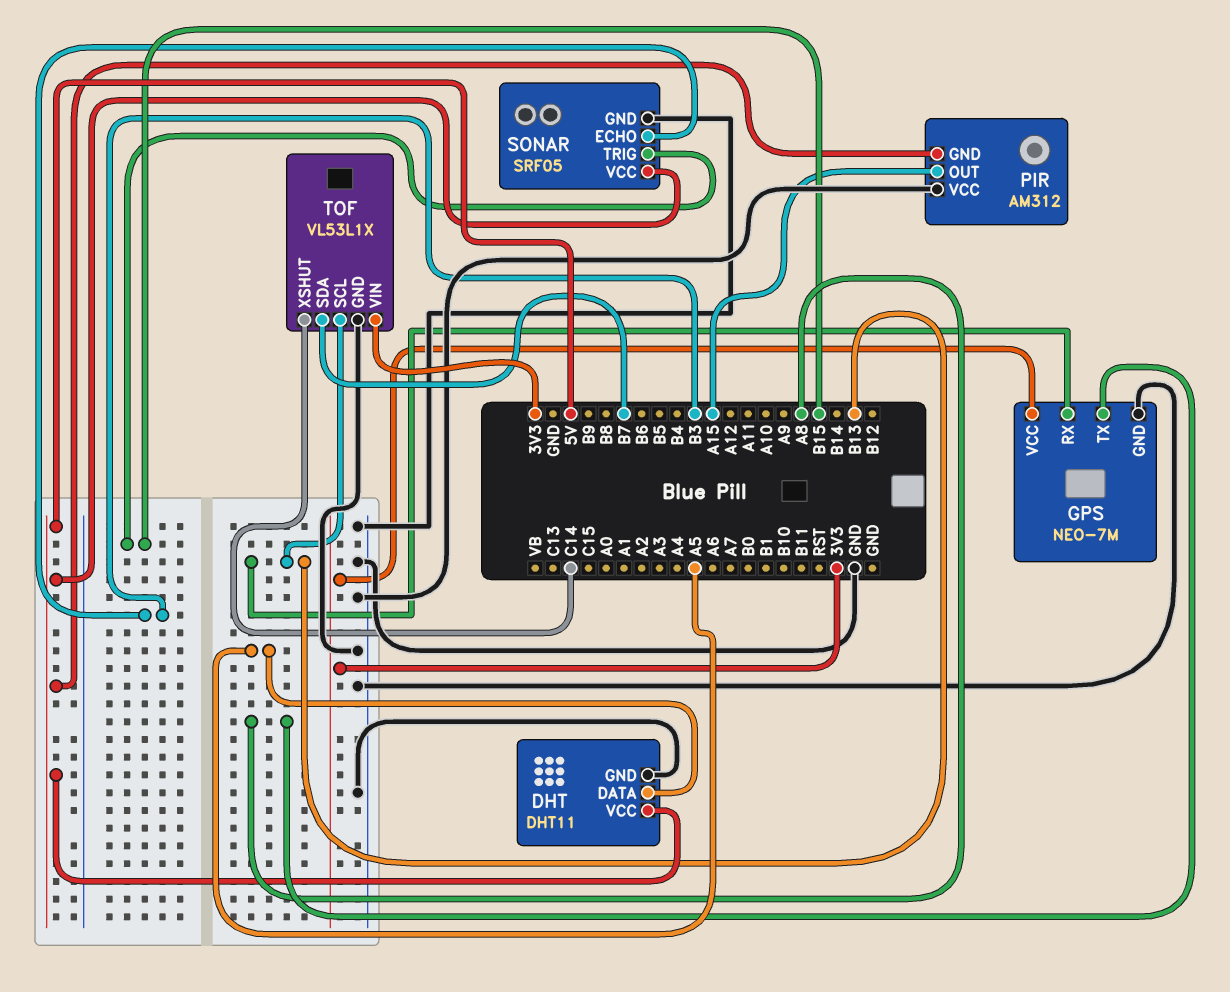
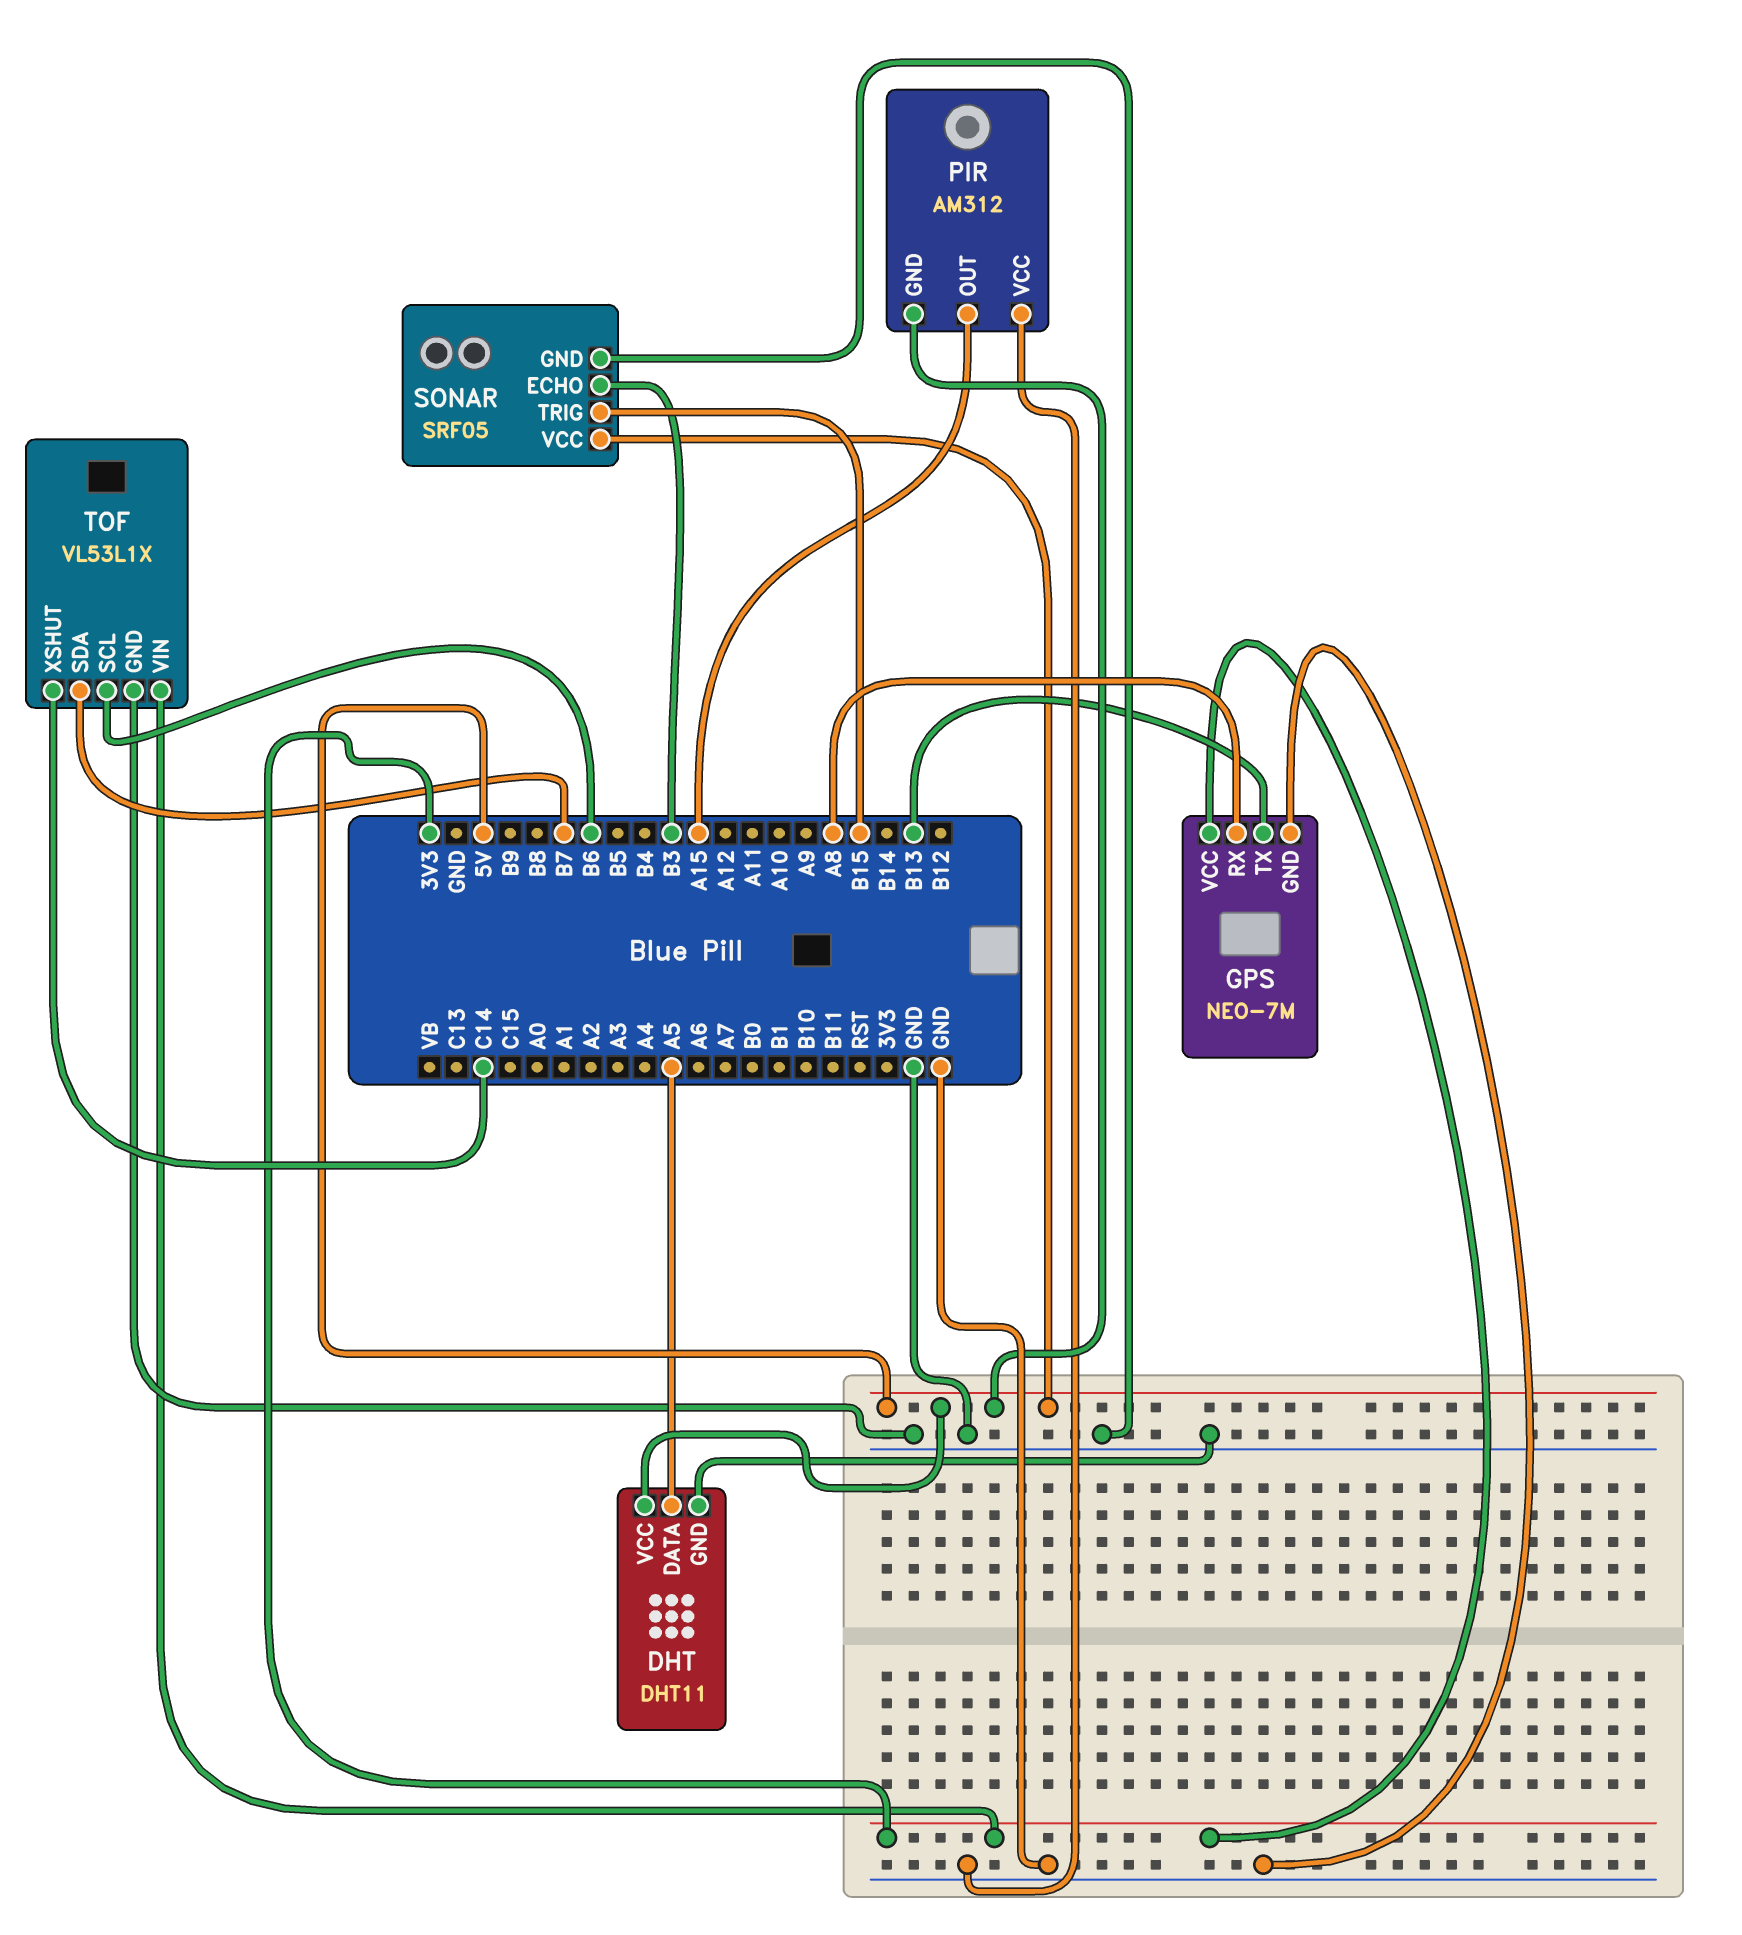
GPS pin RX: B13 -> A8
GPS pin TX: A8 -> B13
TOF pin SCL: B13 -> B6

